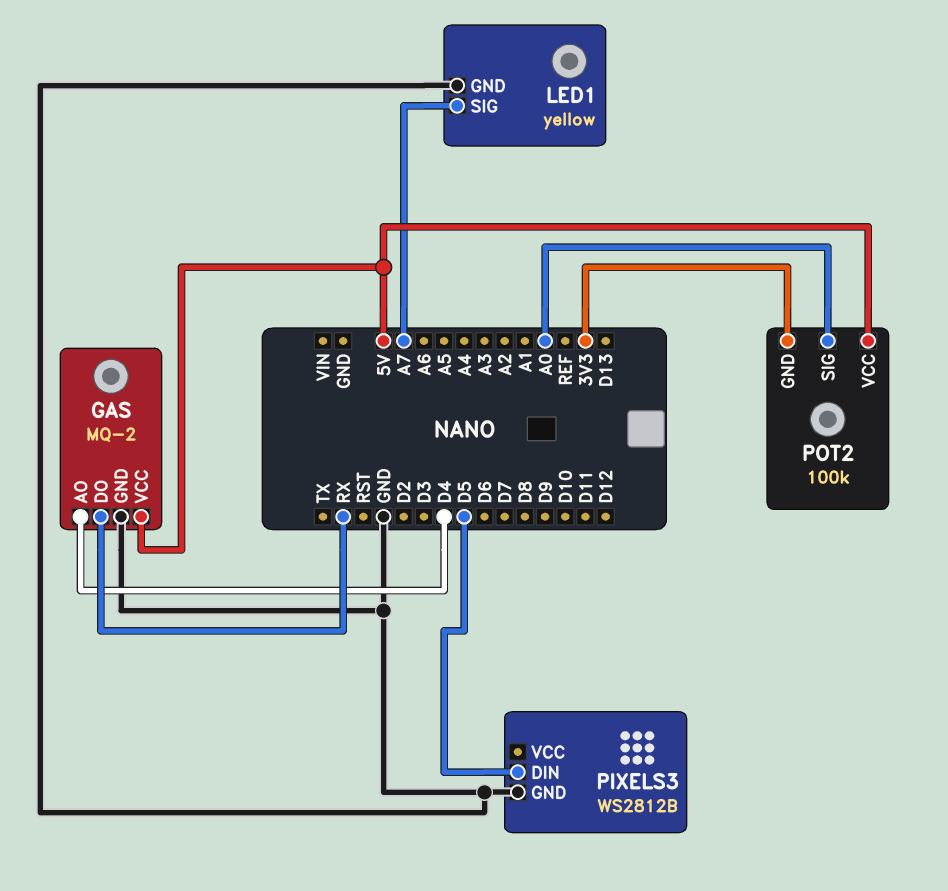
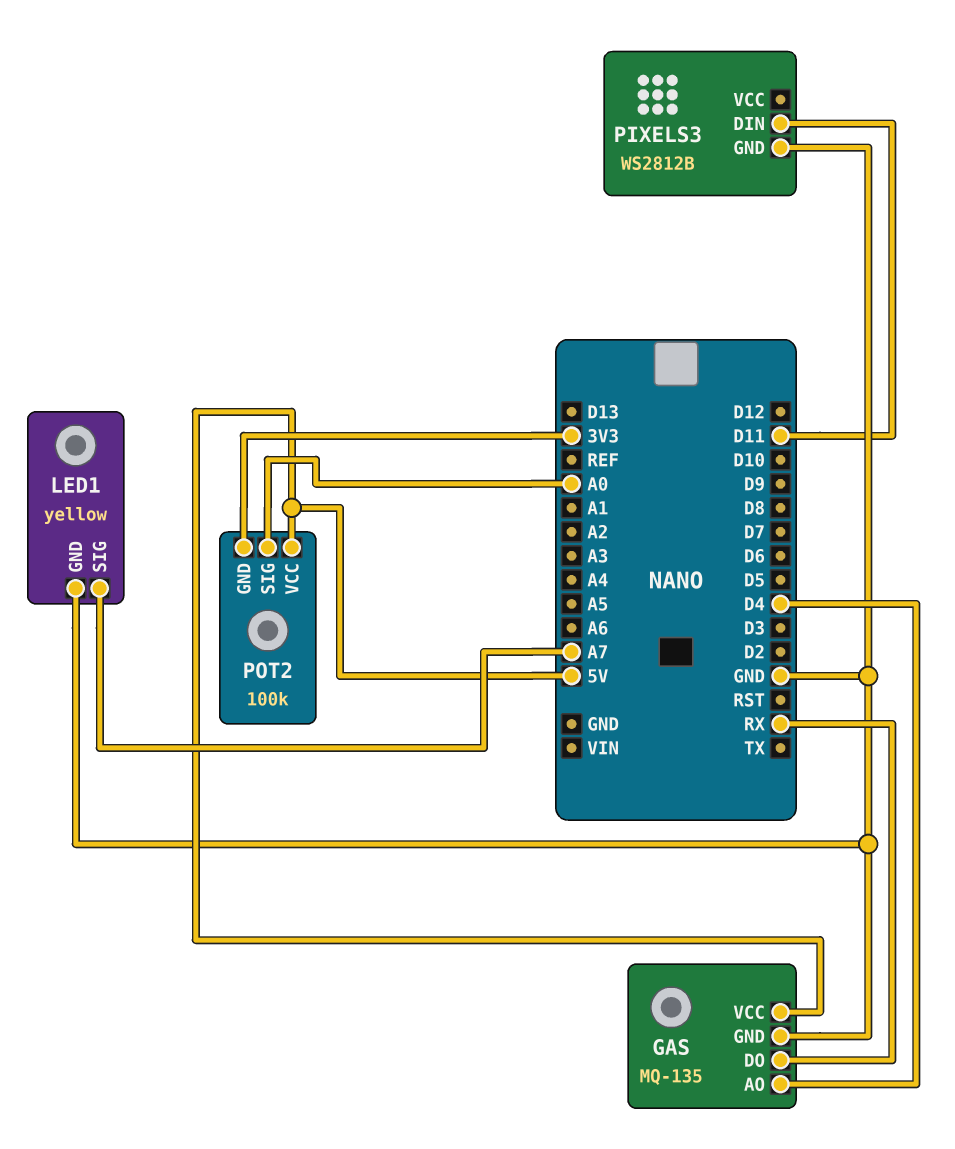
GAS: MQ-2 -> MQ-135
PIXELS3 pin DIN: D5 -> D11

